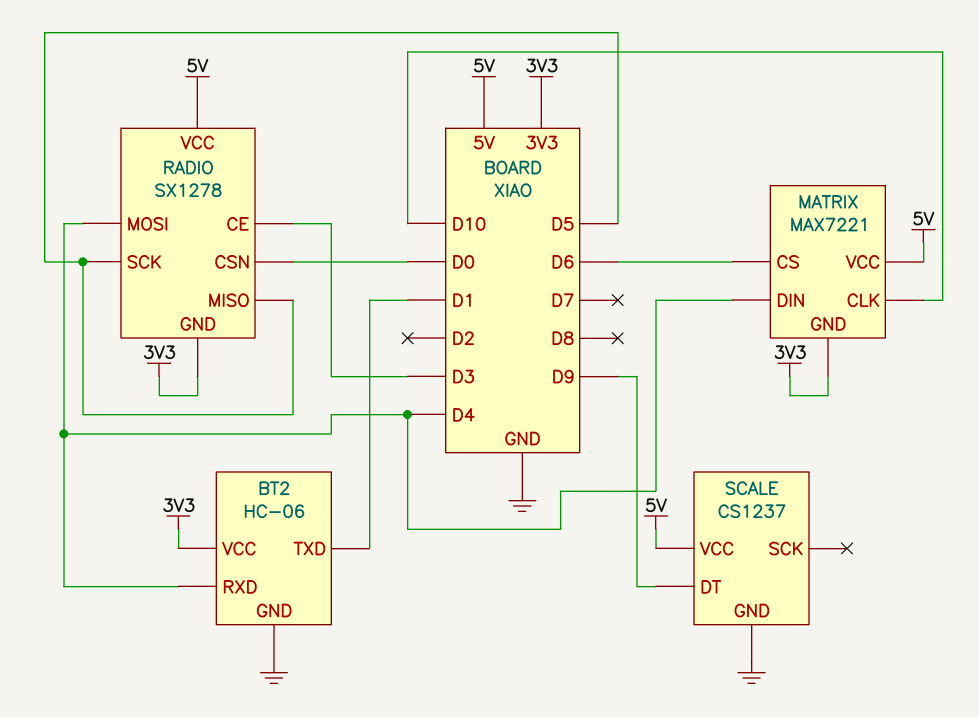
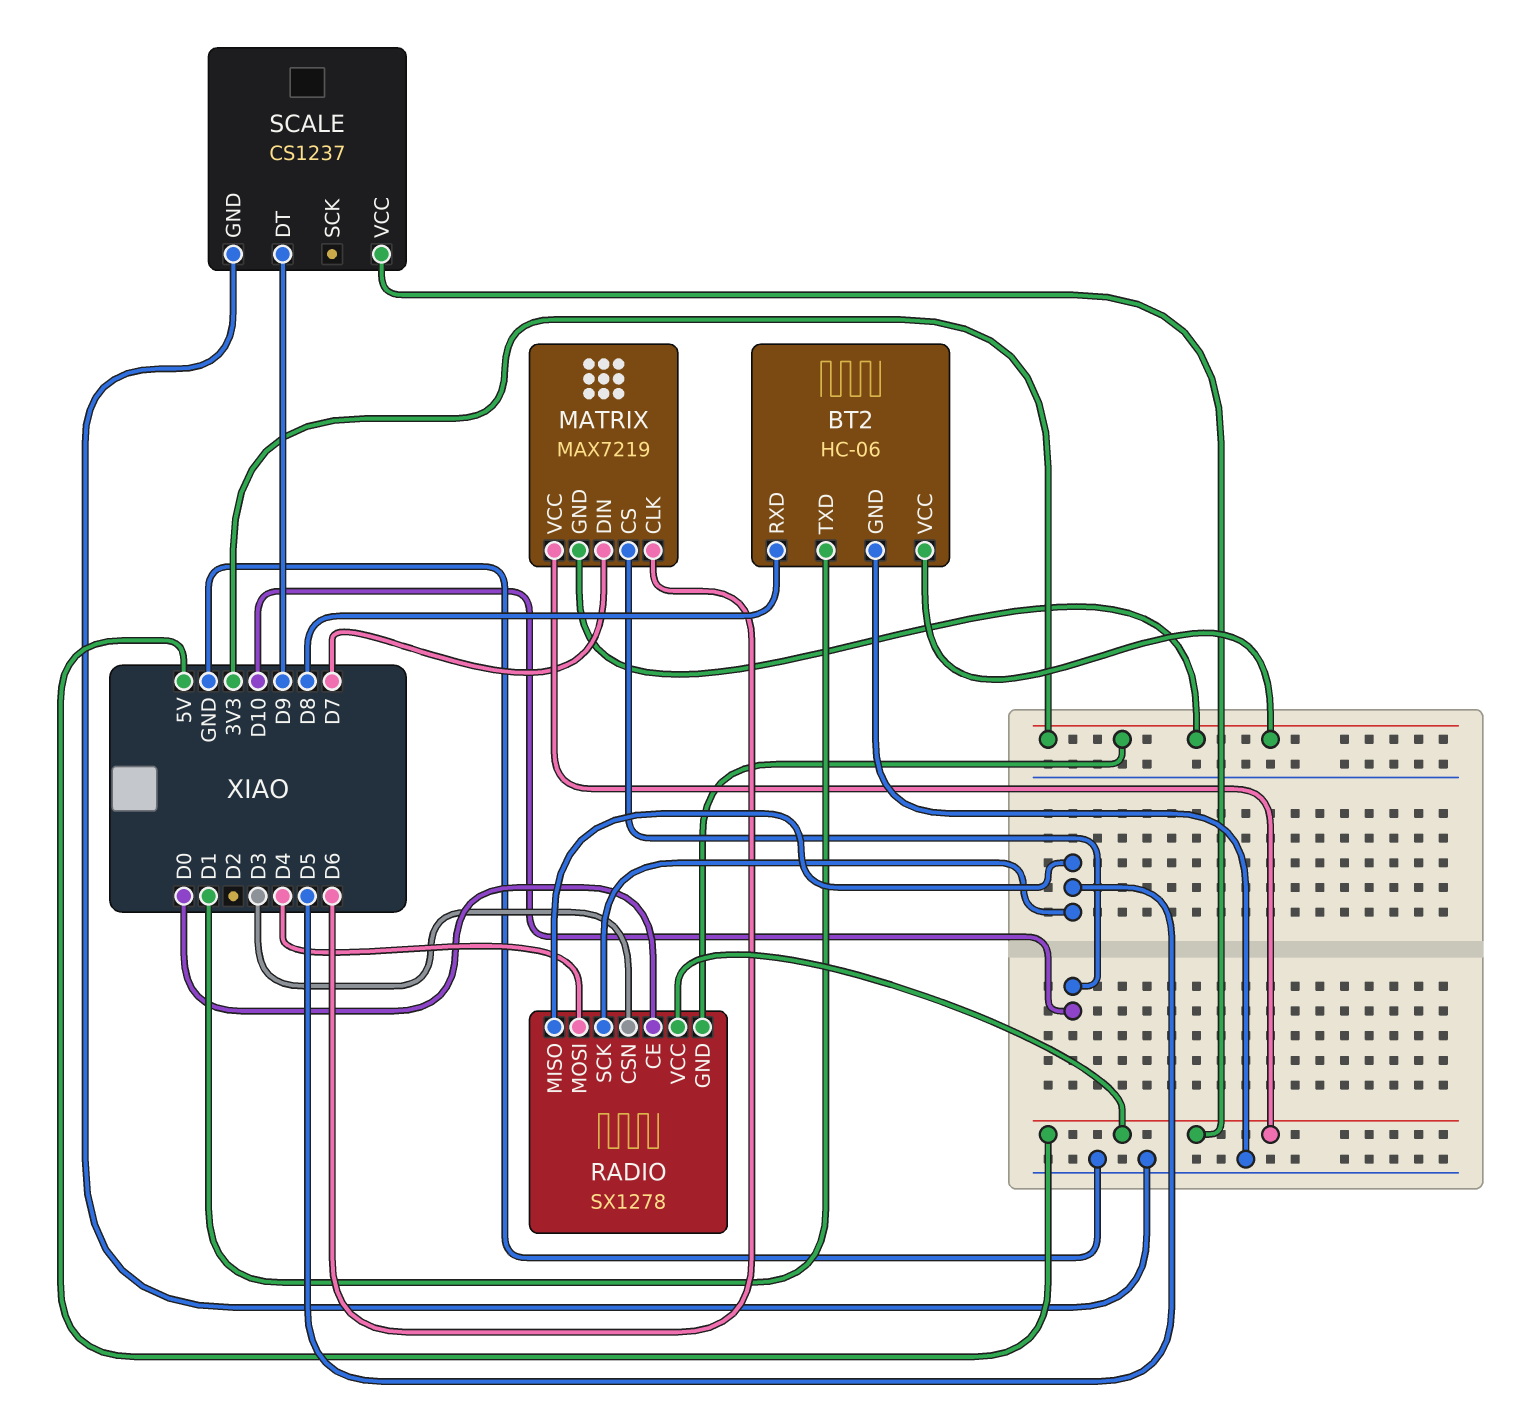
BT2 pin RXD: D4 -> D8
MATRIX: MAX7221 -> MAX7219
MATRIX pin CLK: D10 -> D6
MATRIX pin CS: D6 -> D10
MATRIX pin DIN: D4 -> D7
RADIO pin CE: D3 -> D0
RADIO pin CSN: D0 -> D3

